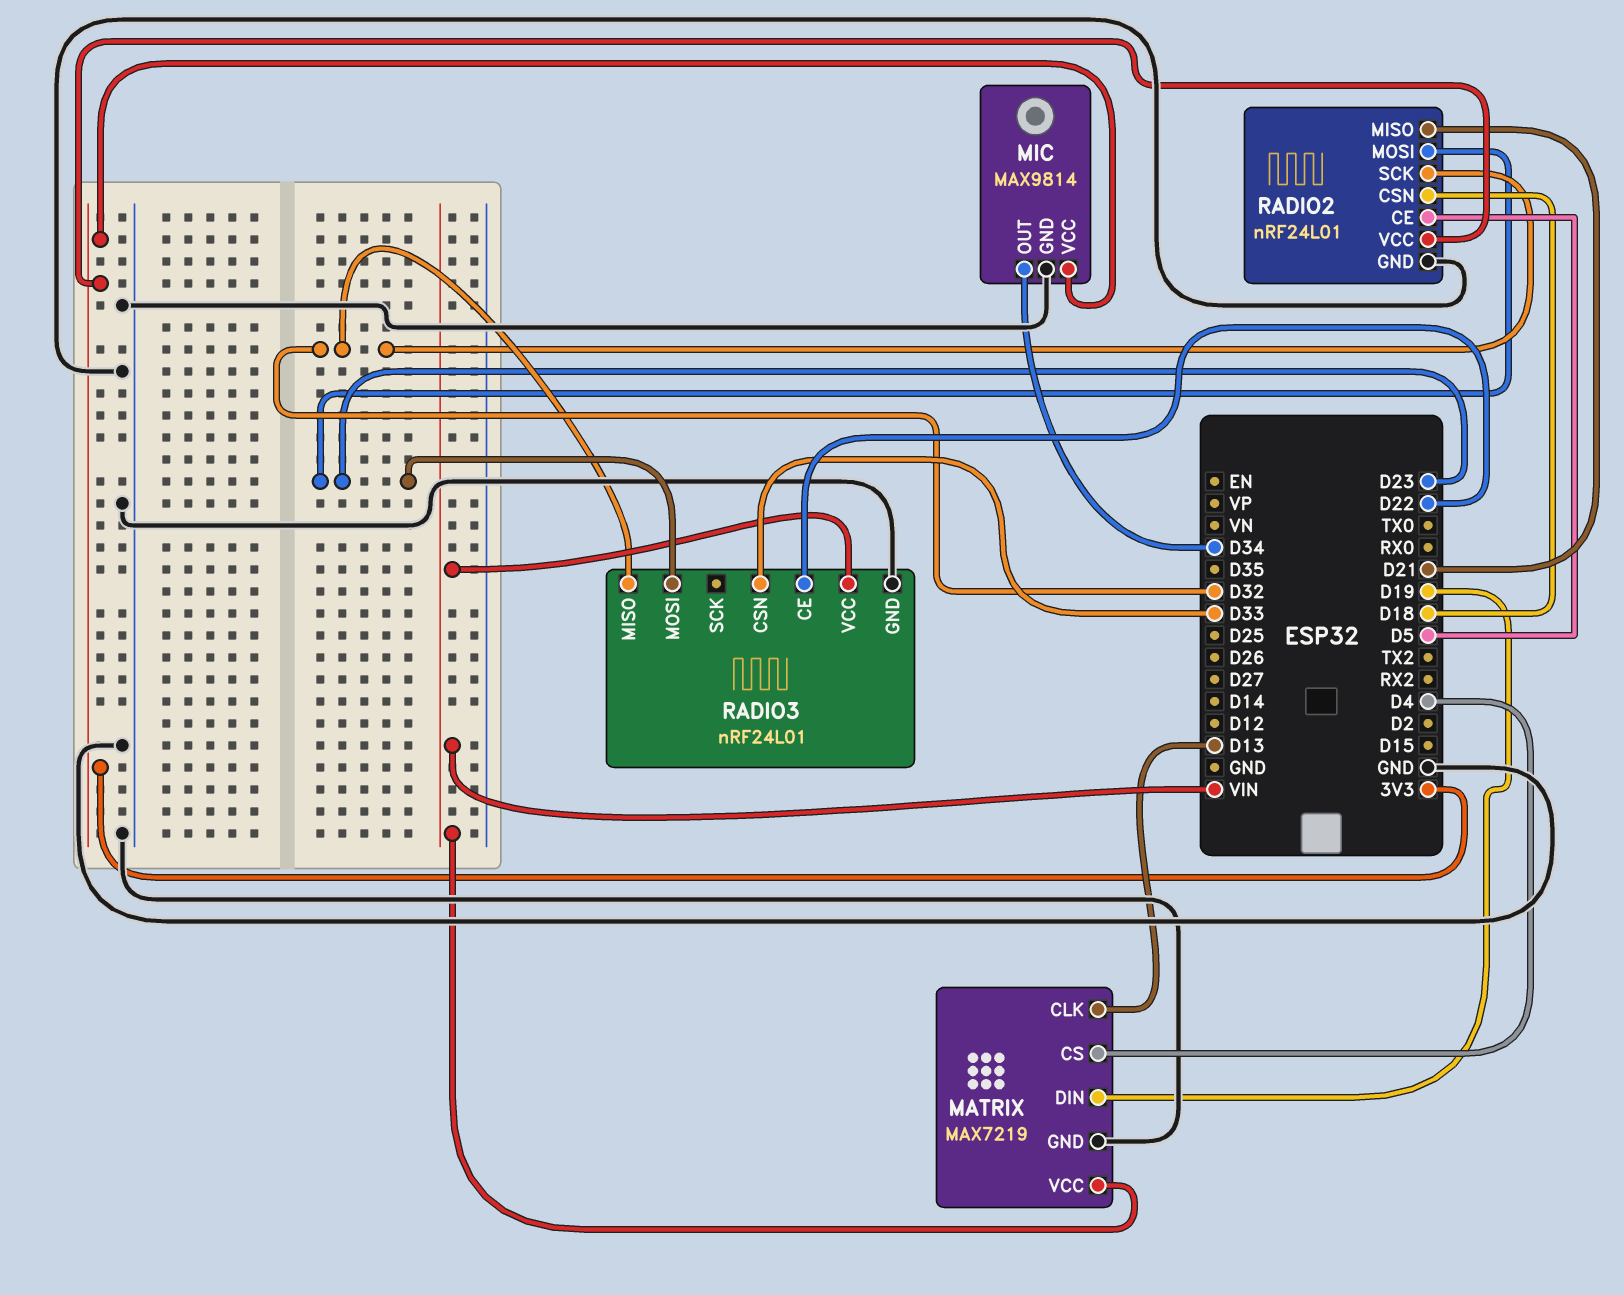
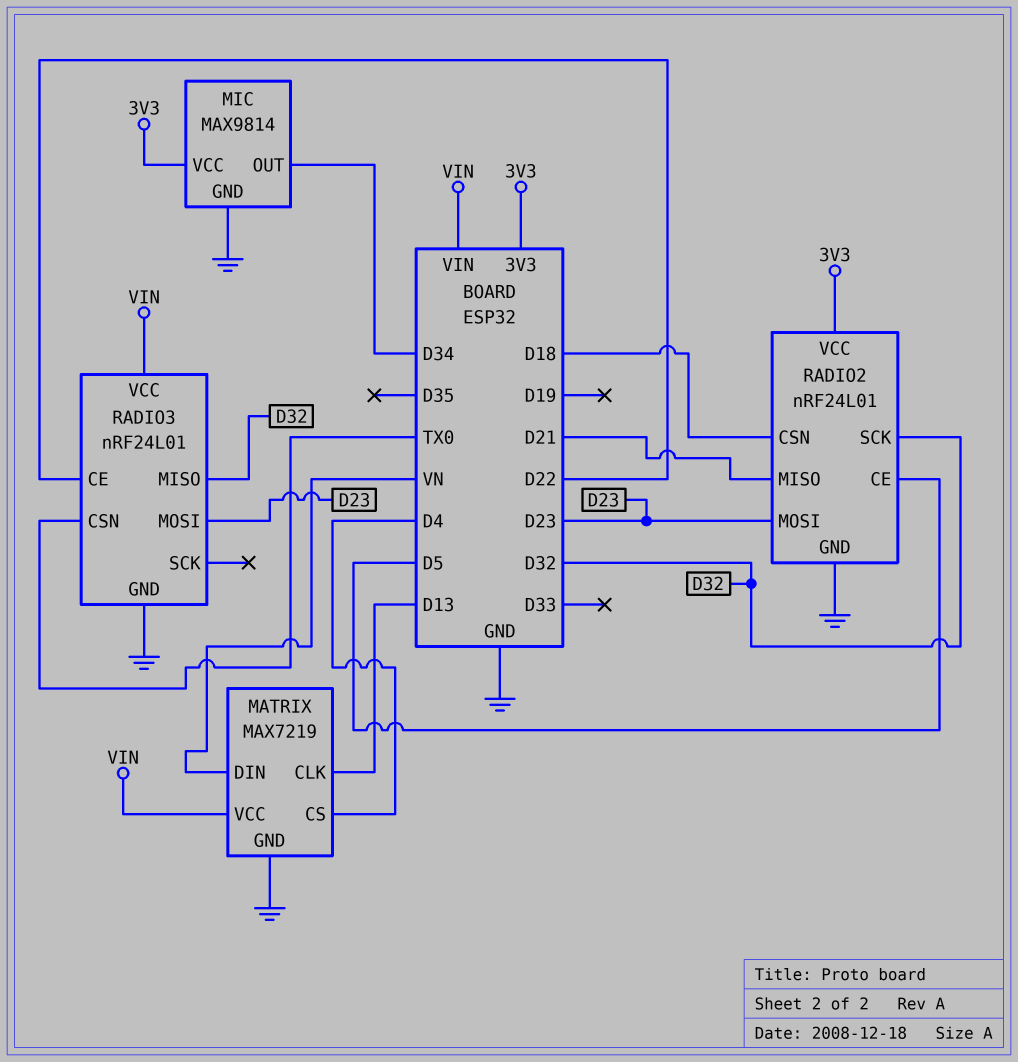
MATRIX pin DIN: D19 -> VN
RADIO3 pin CSN: D33 -> TX0

